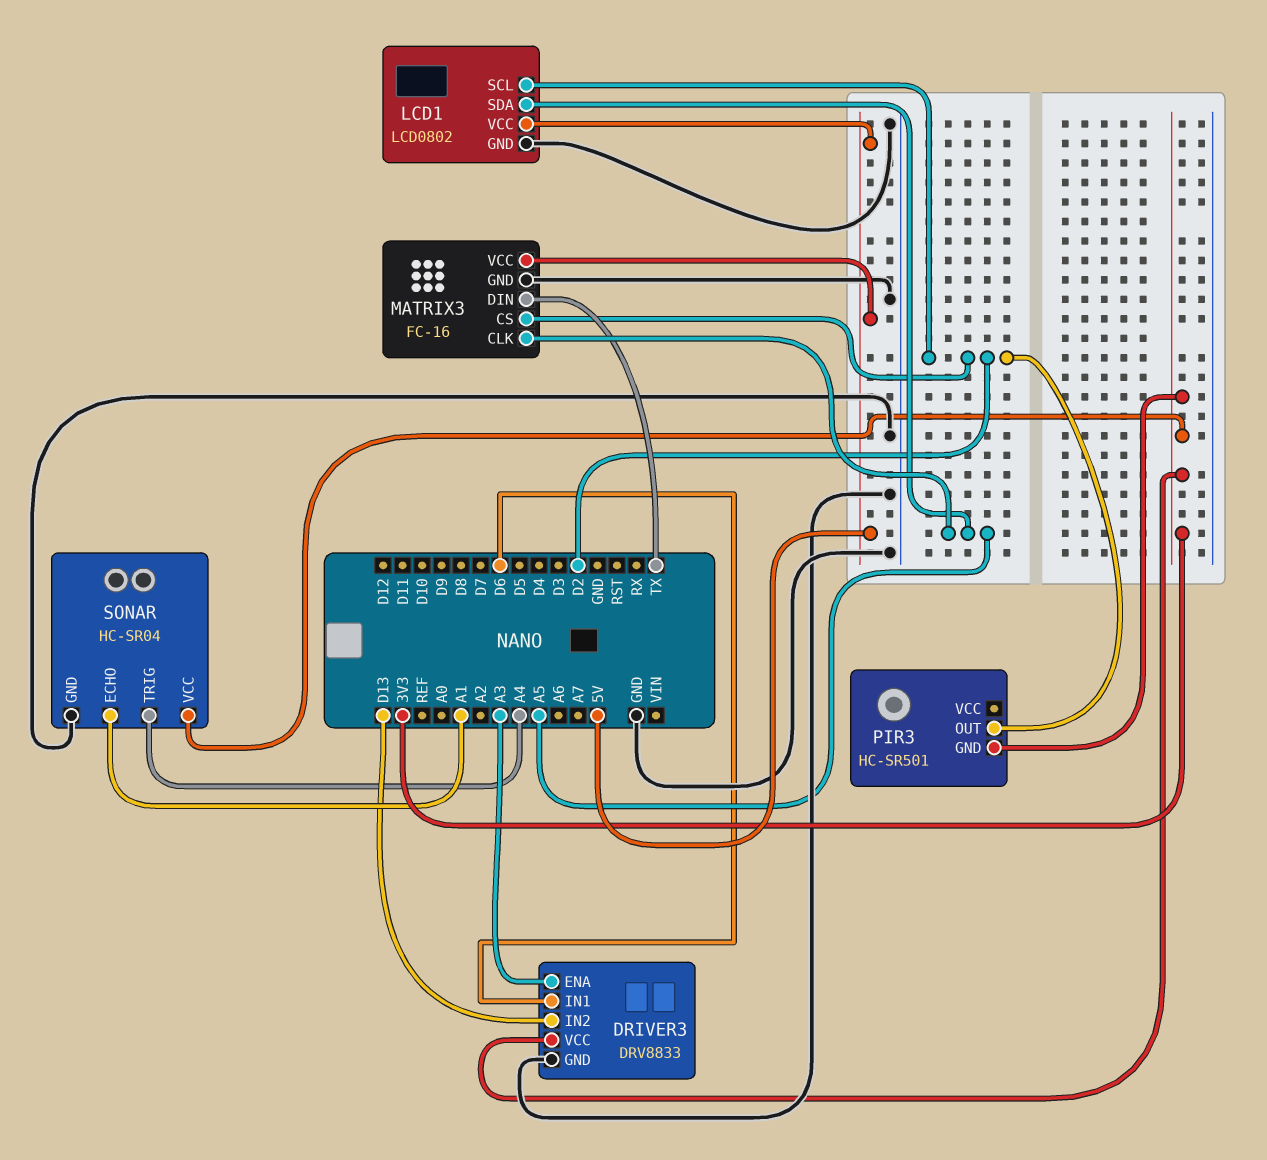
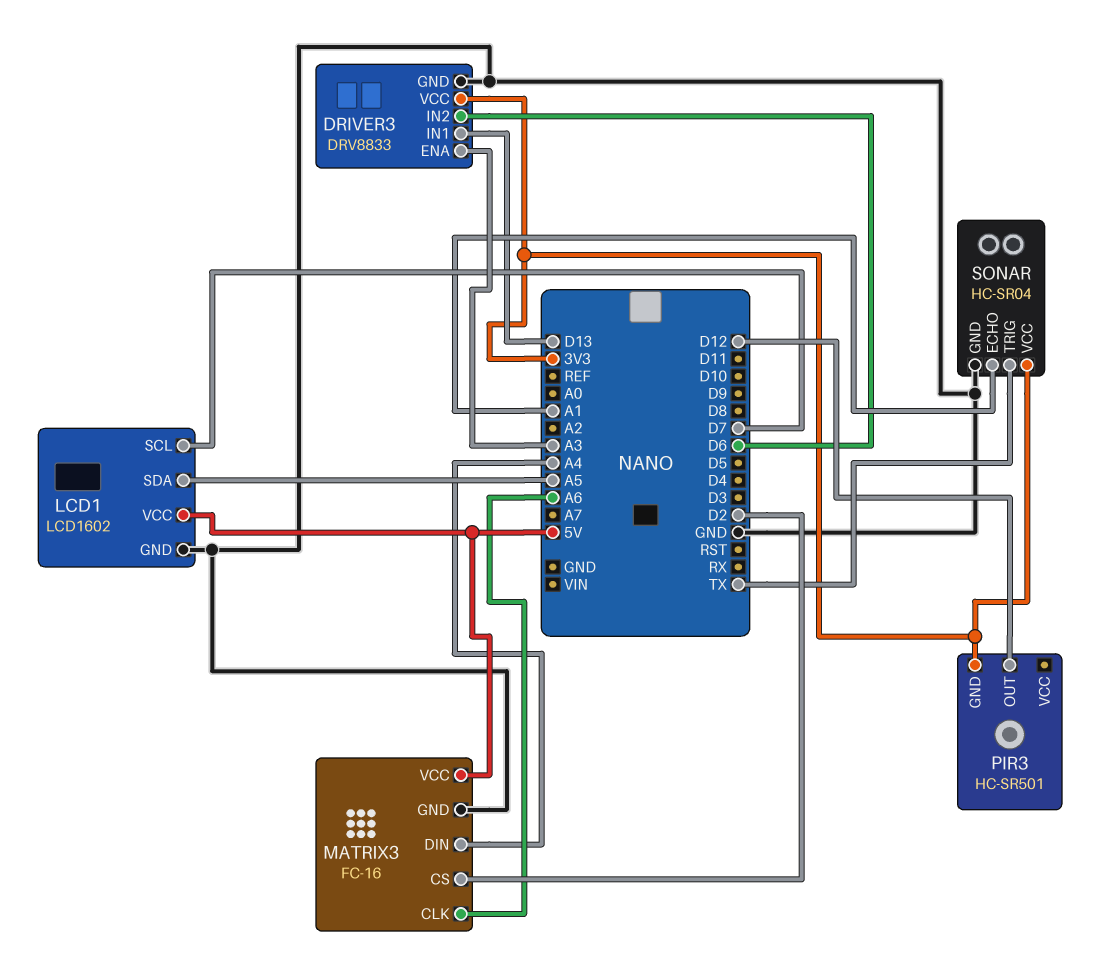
DRIVER3 pin IN1: D6 -> D13
DRIVER3 pin IN2: D13 -> D6
LCD1: LCD0802 -> LCD1602
LCD1 pin SCL: D2 -> D7
MATRIX3 pin CLK: A5 -> A6
MATRIX3 pin DIN: TX -> A4
PIR3 pin OUT: D2 -> D12
SONAR pin TRIG: A4 -> TX

